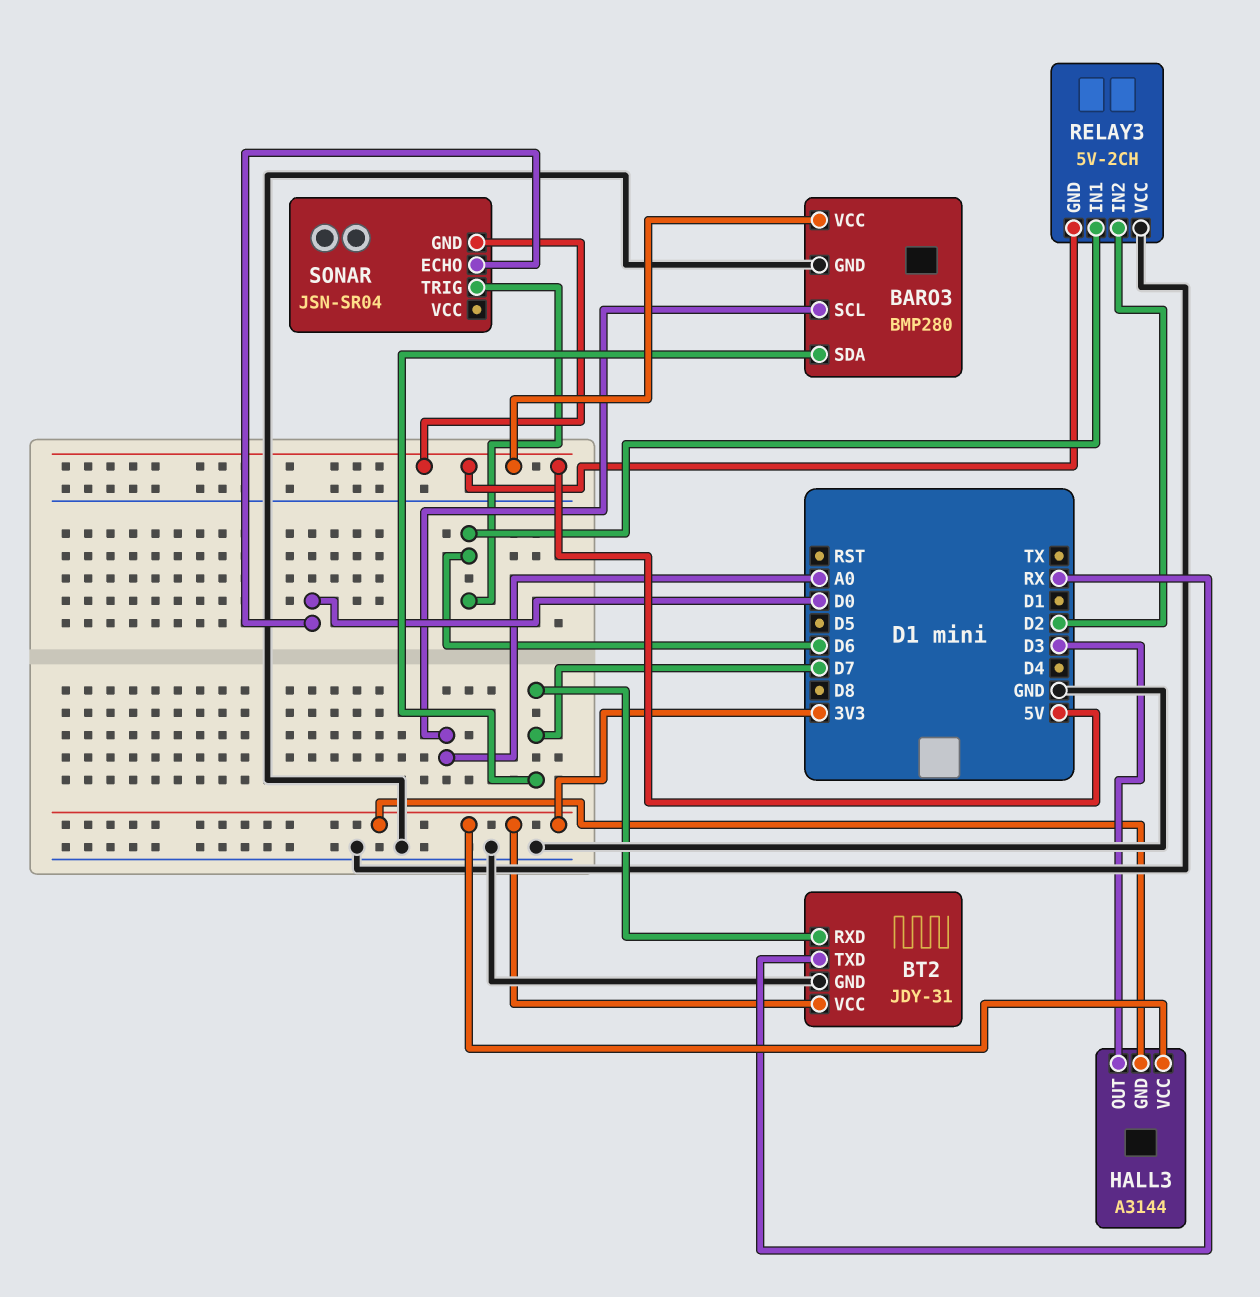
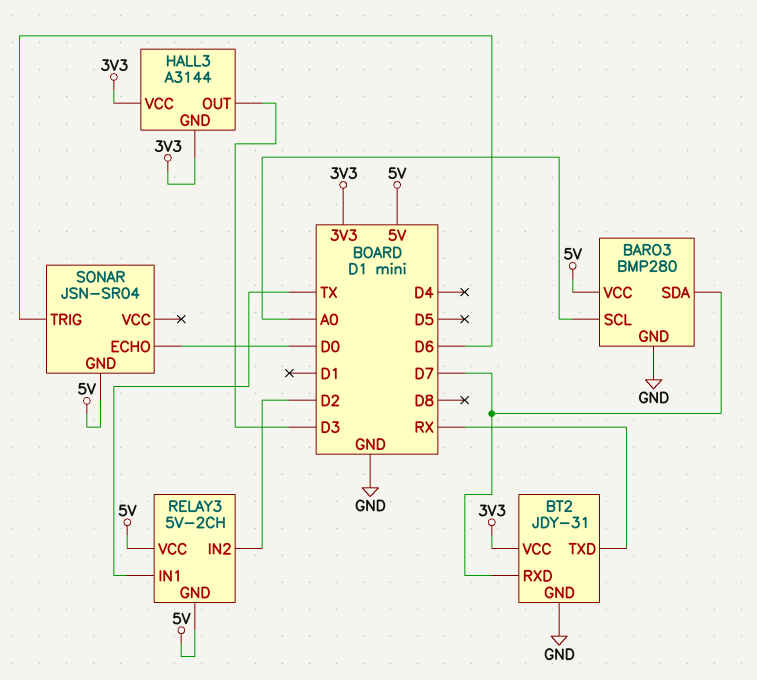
RELAY3 pin IN1: D6 -> TX
RELAY3 pin VCC: GND -> 5V

